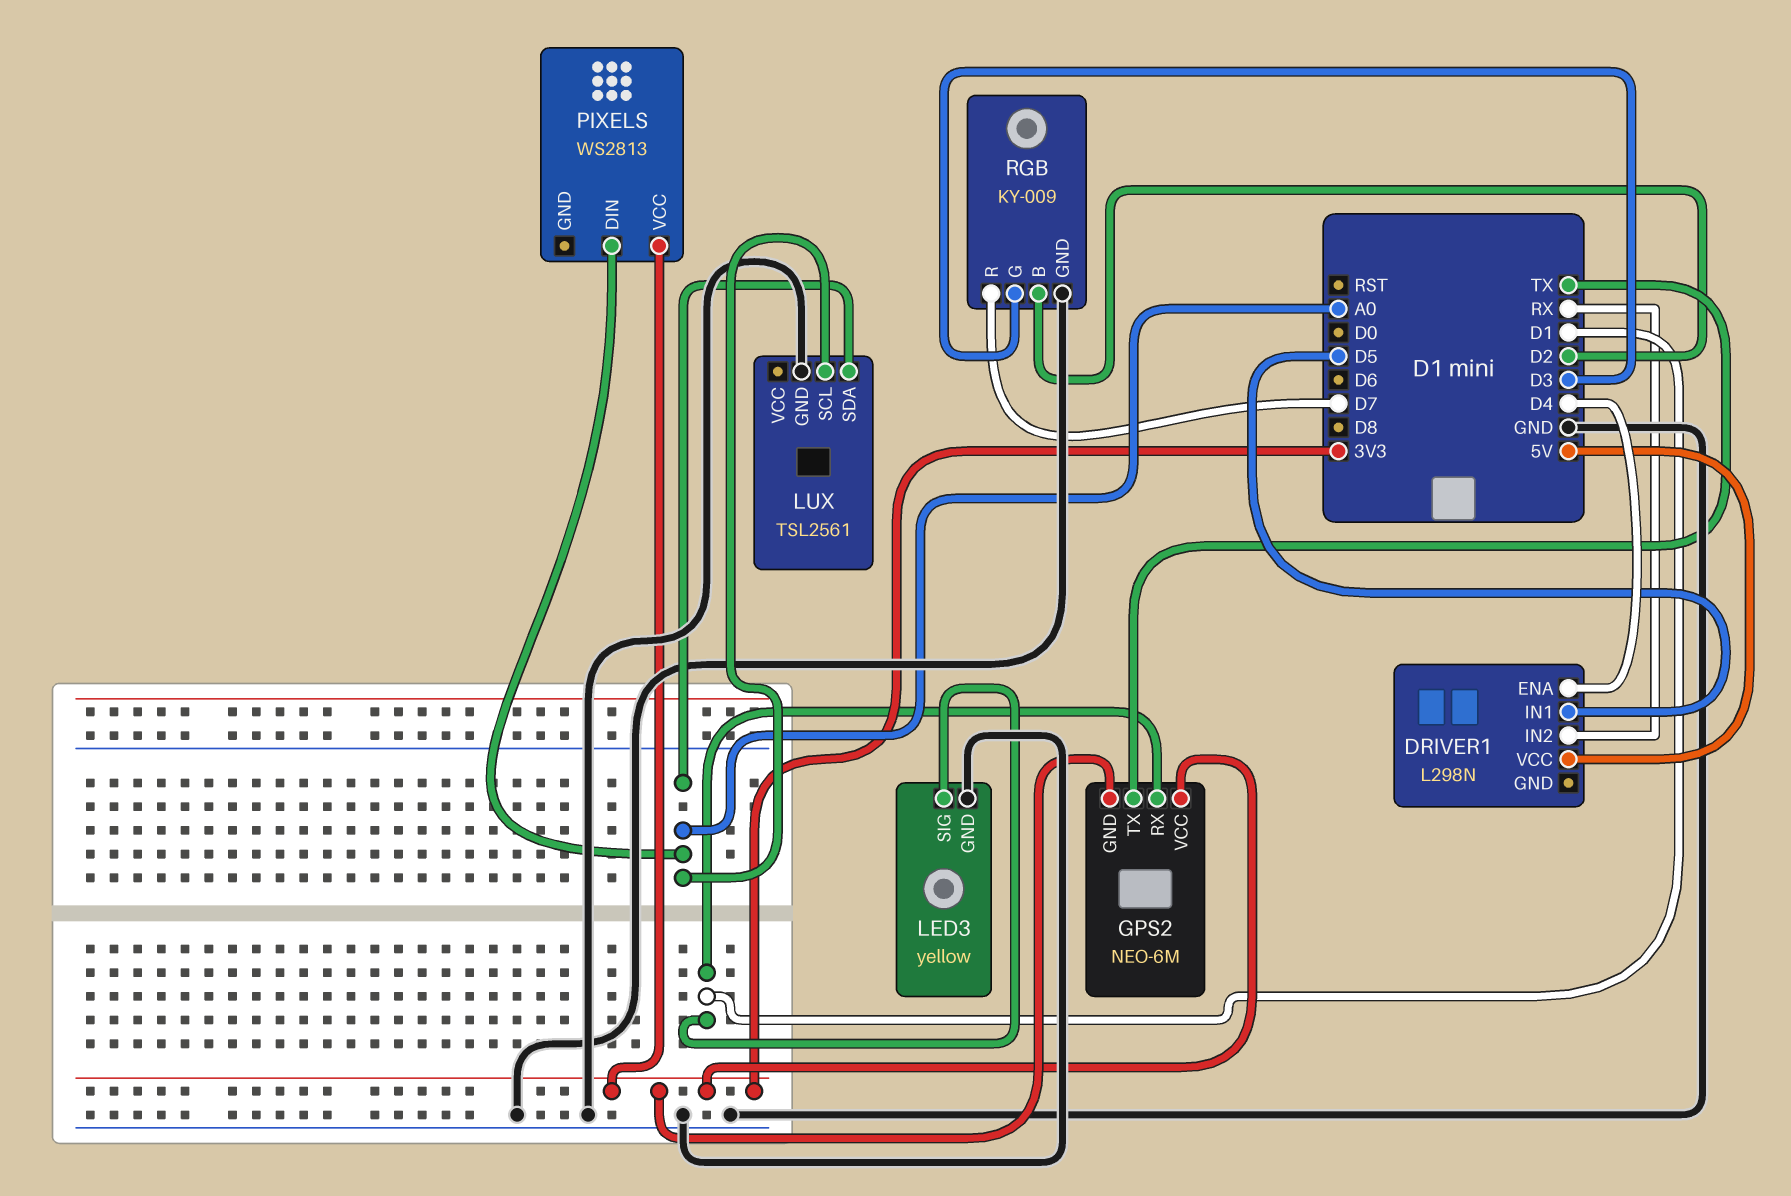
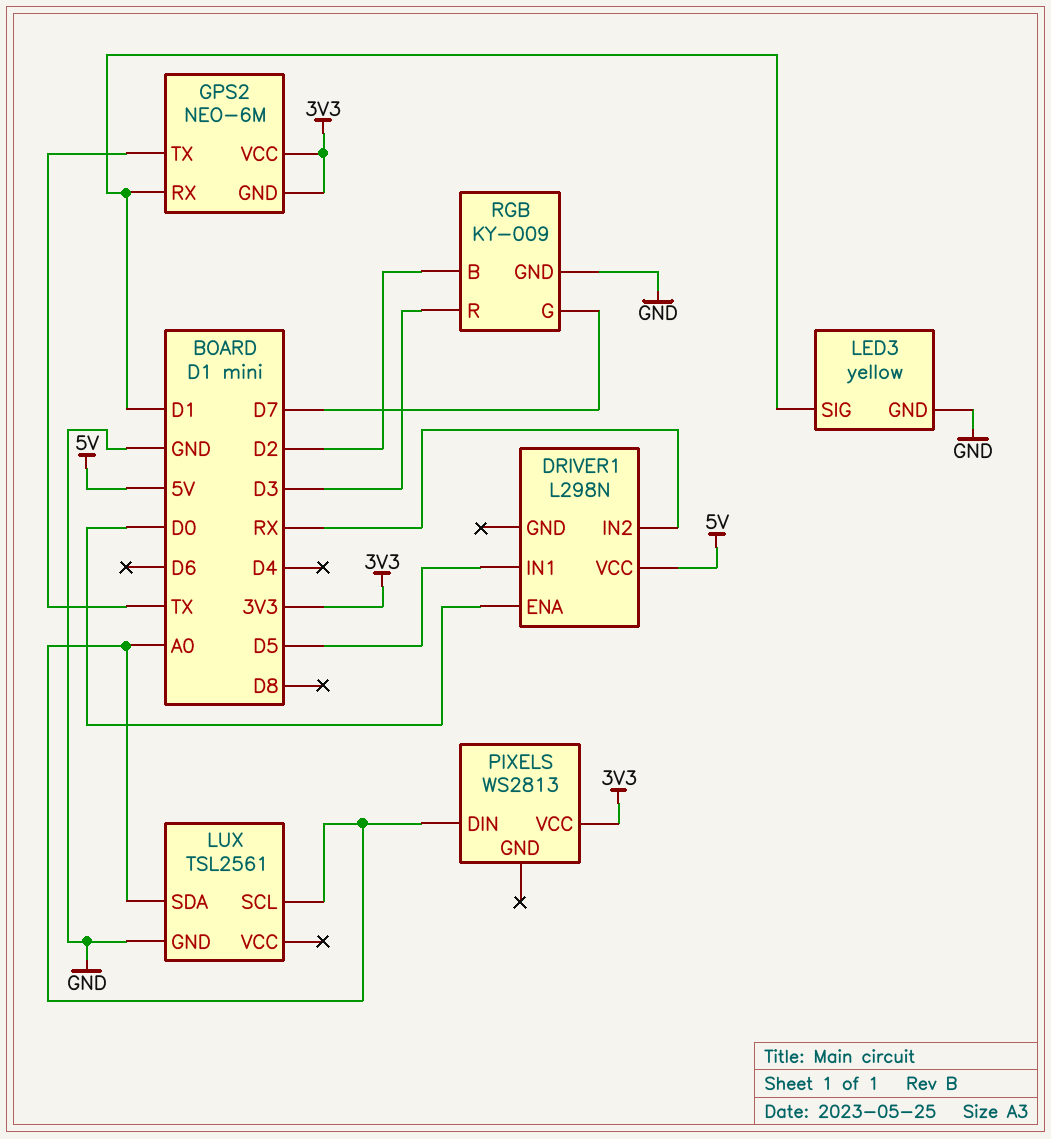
DRIVER1 pin ENA: D4 -> D0
RGB pin G: D3 -> D7
RGB pin R: D7 -> D3

